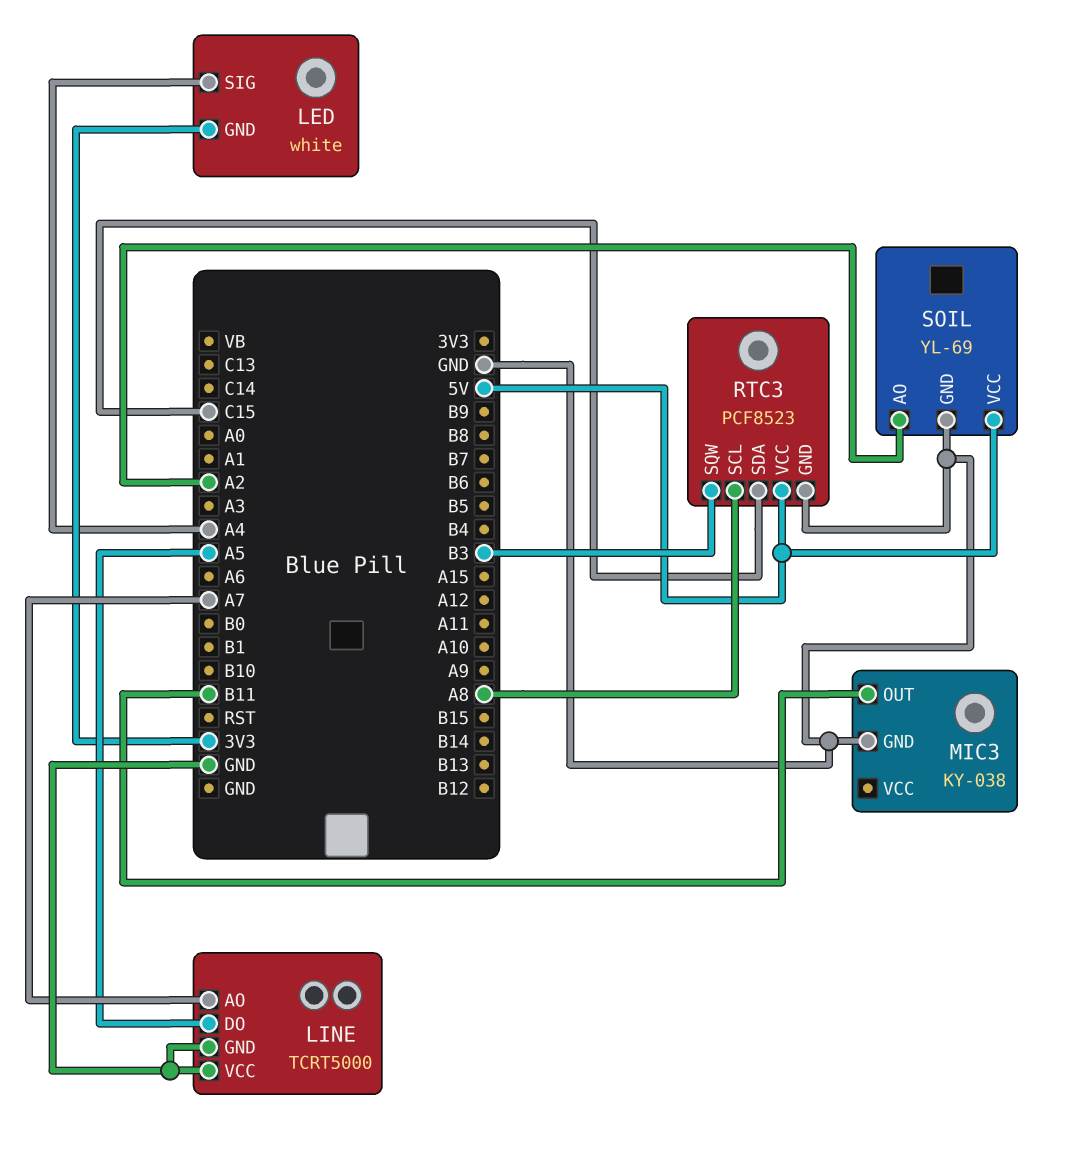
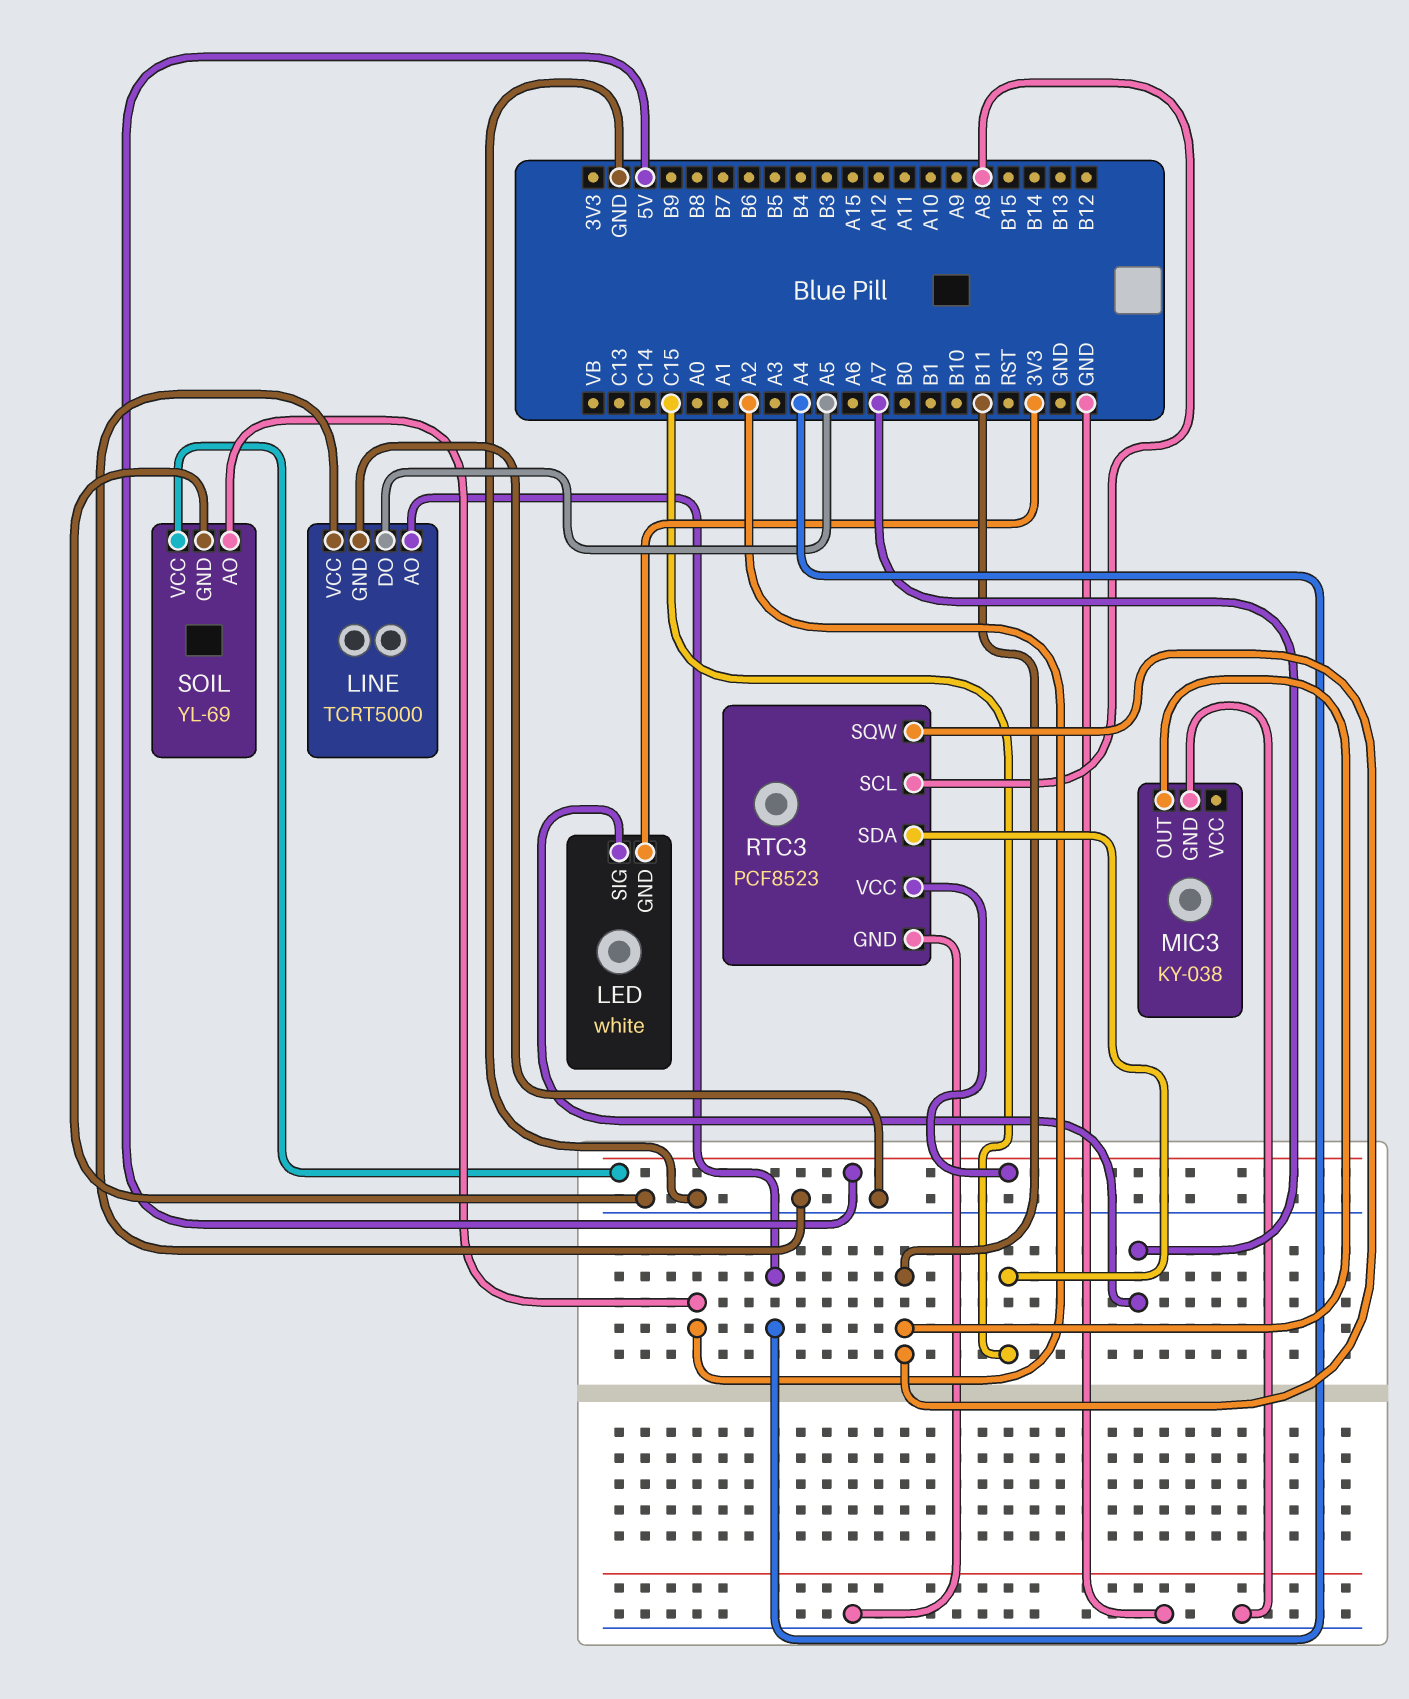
LED pin SIG: A4 -> A7
LINE pin AO: A7 -> A4
RTC3 pin SQW: B3 -> B11

